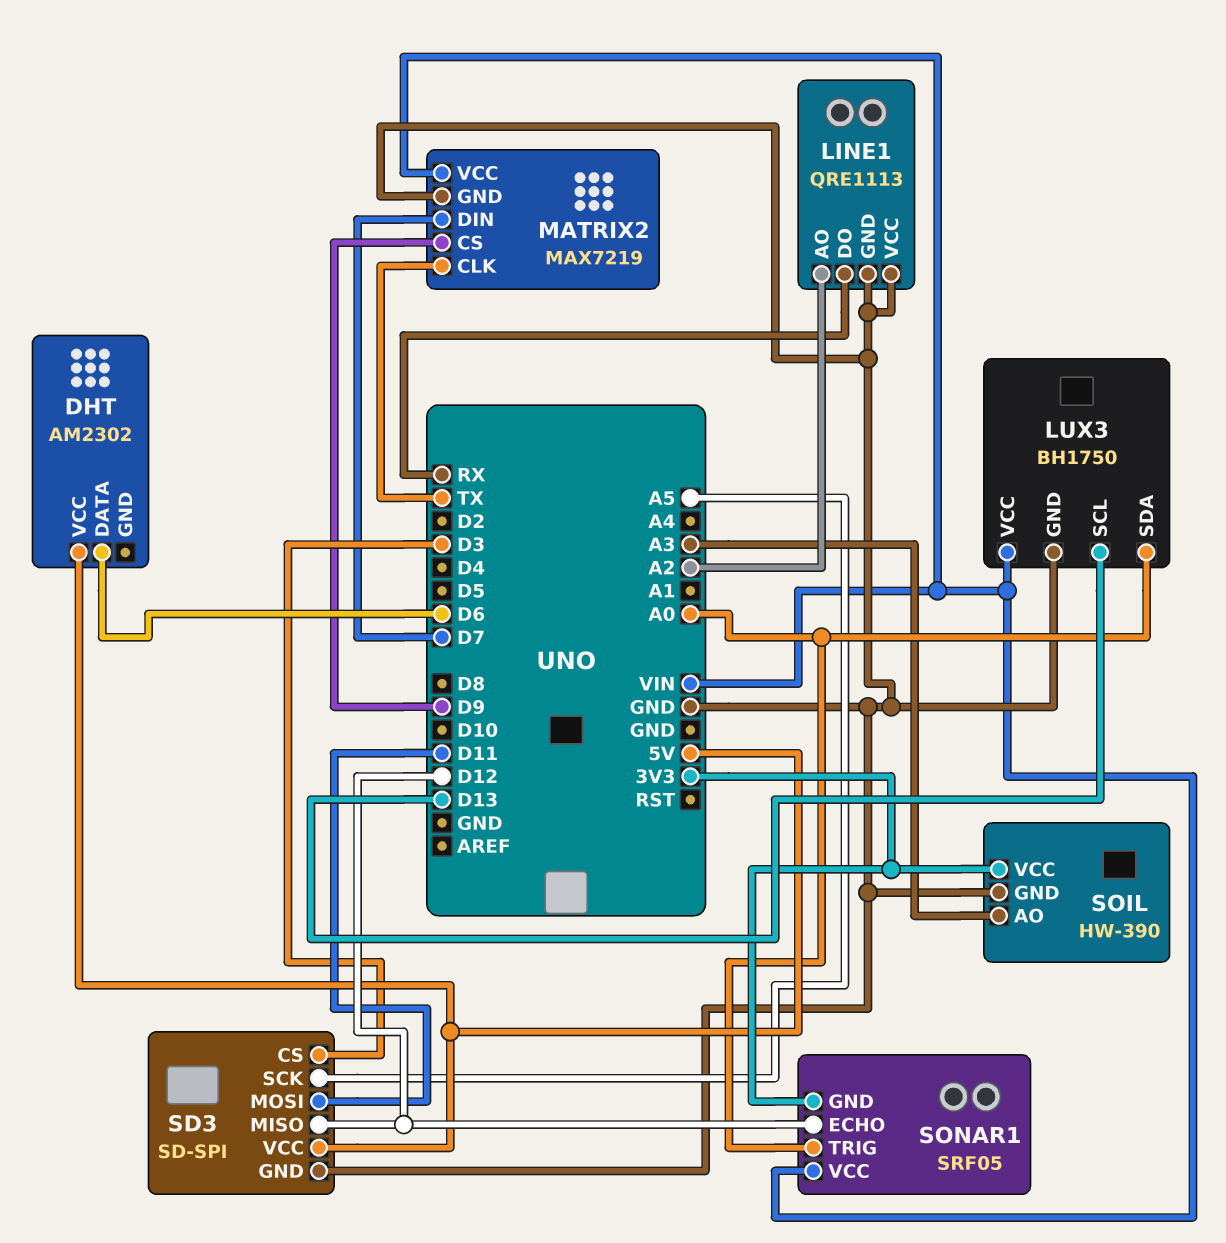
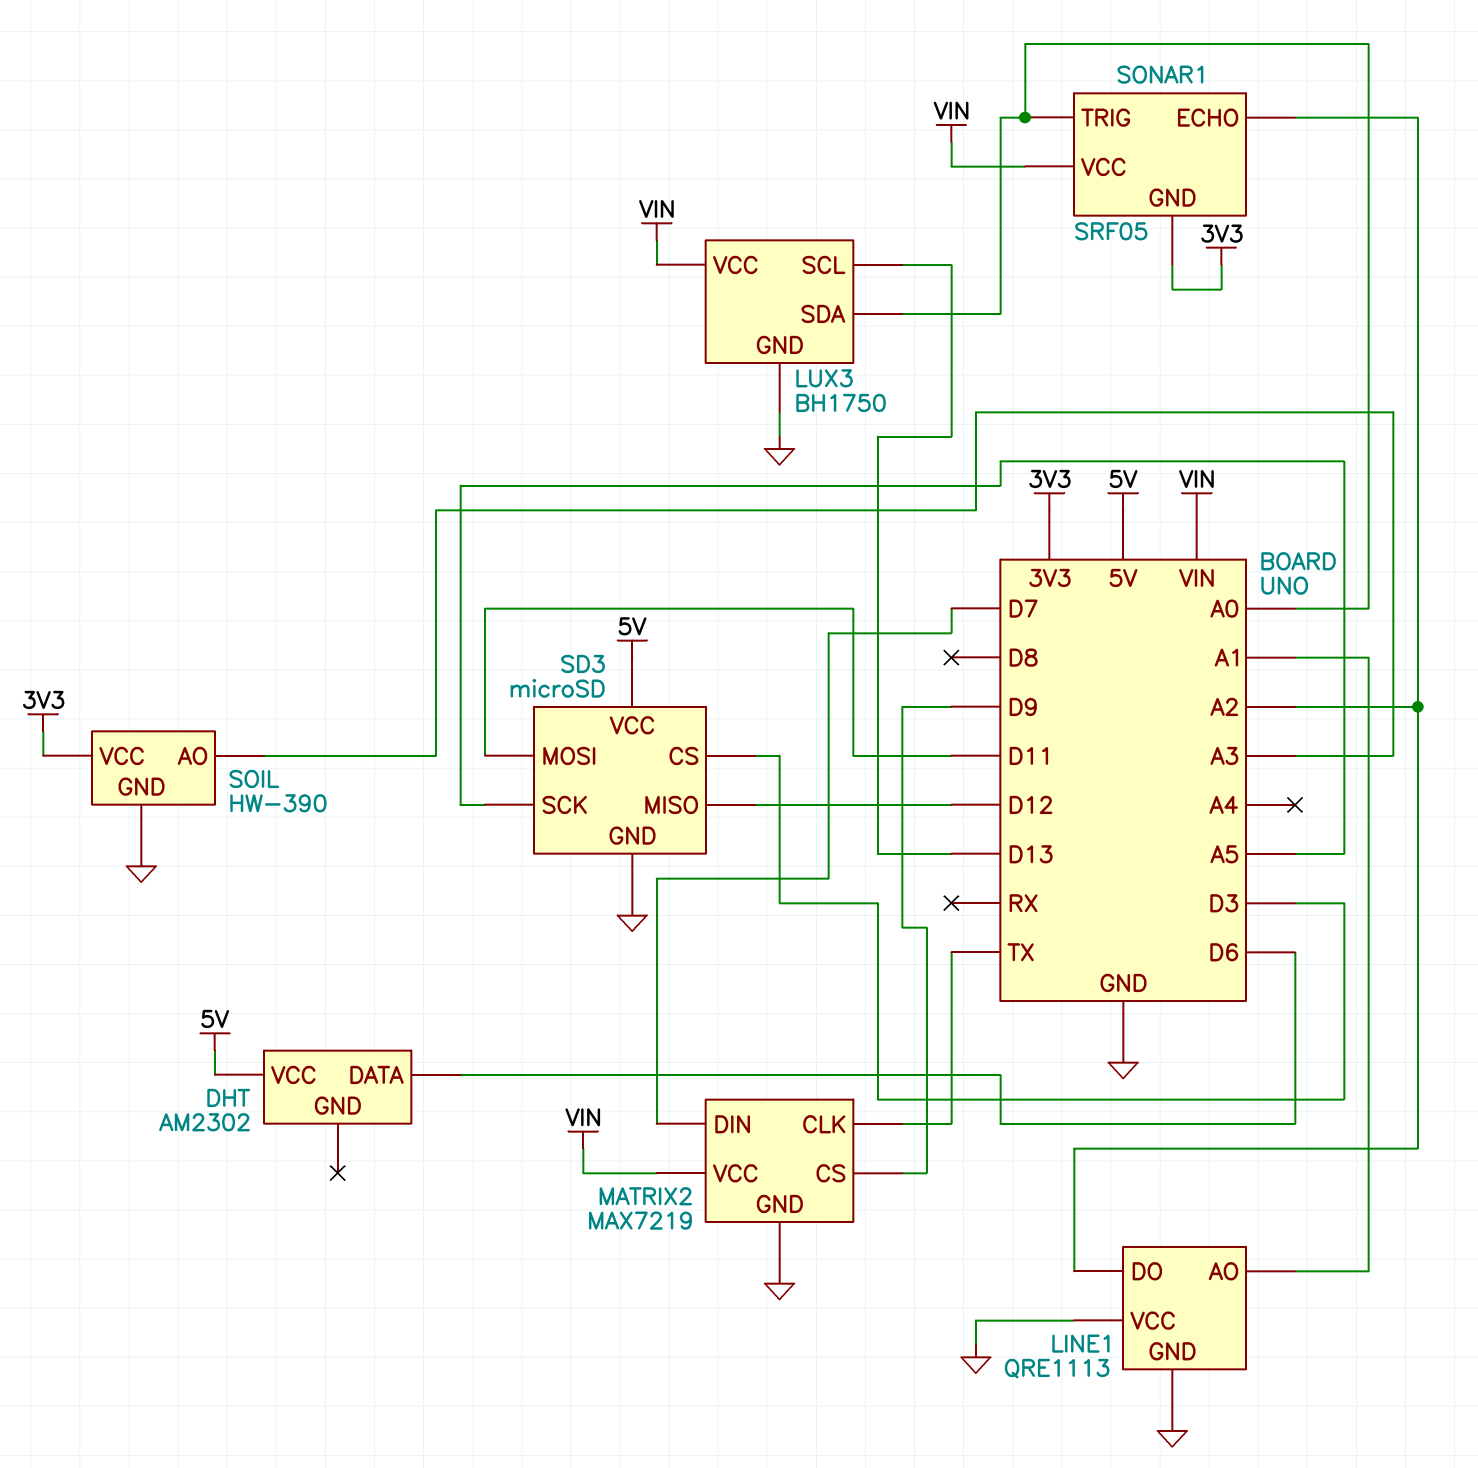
LINE1 pin AO: A2 -> A1
LINE1 pin DO: RX -> A2
SD3: SD-SPI -> microSD
SONAR1 pin ECHO: D12 -> A2

